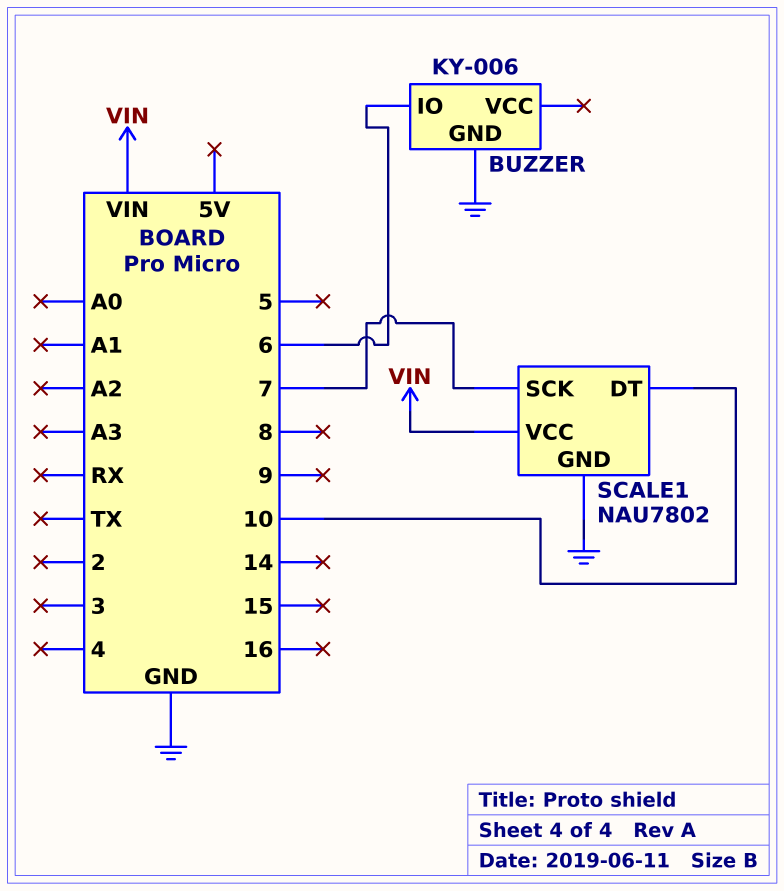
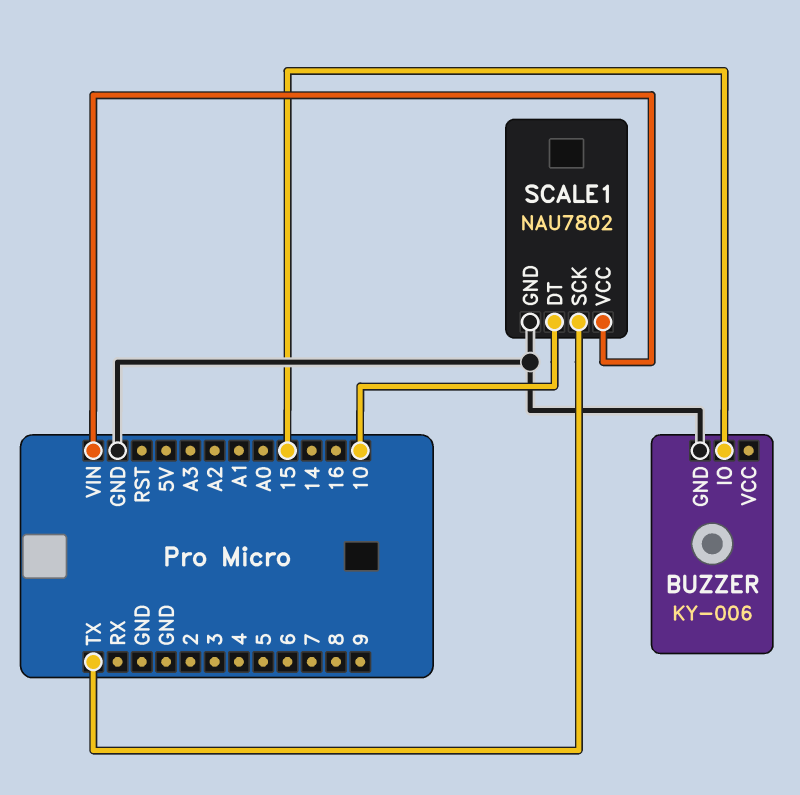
BUZZER pin IO: 6 -> 15
SCALE1 pin SCK: 7 -> TX

